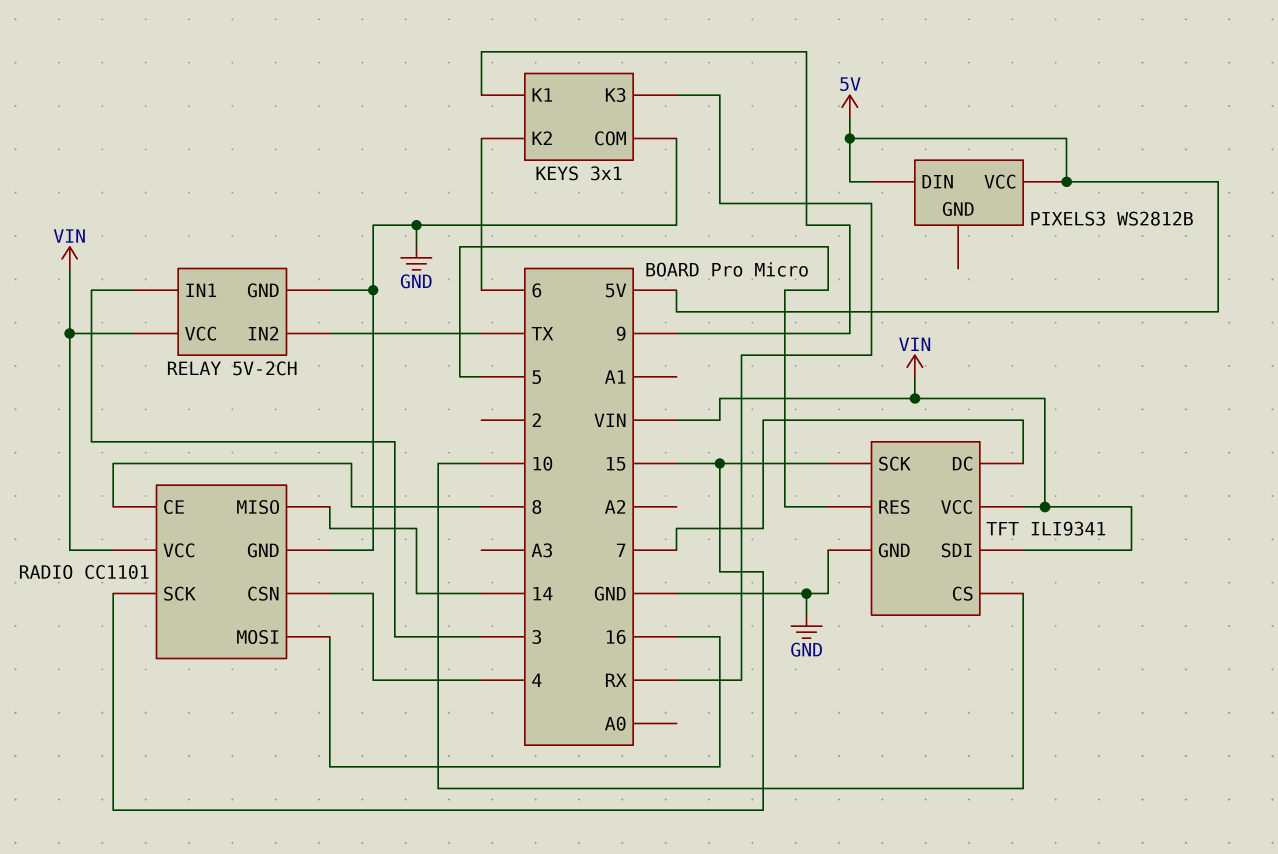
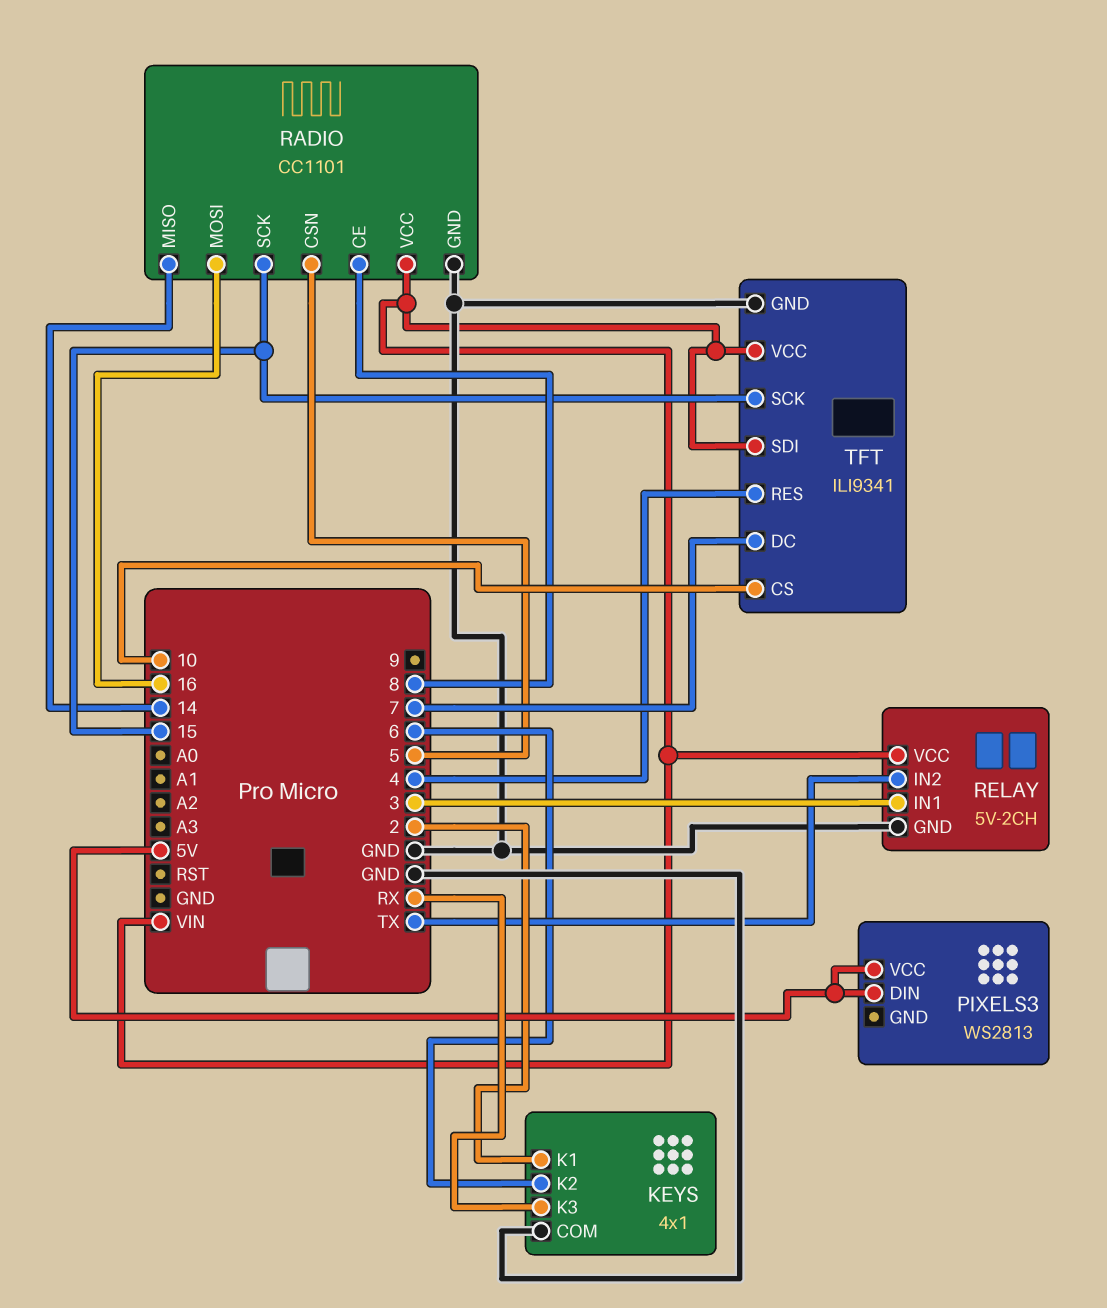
KEYS: 3x1 -> 4x1
KEYS pin K1: 9 -> 2
PIXELS3: WS2812B -> WS2813
RADIO pin CSN: 4 -> 5
TFT pin RES: 5 -> 4

